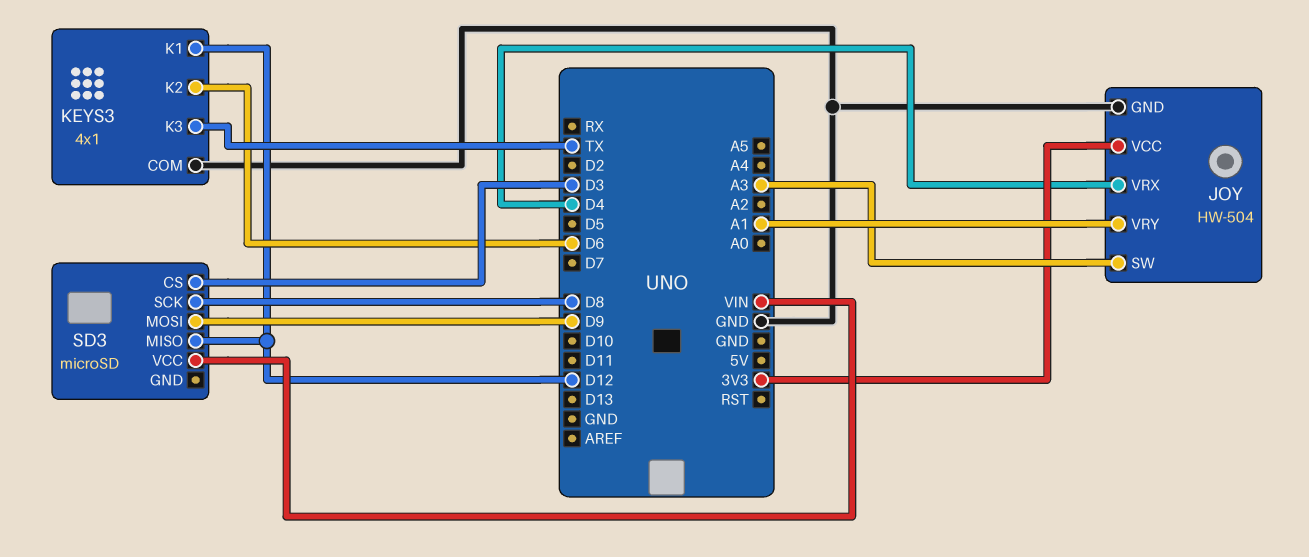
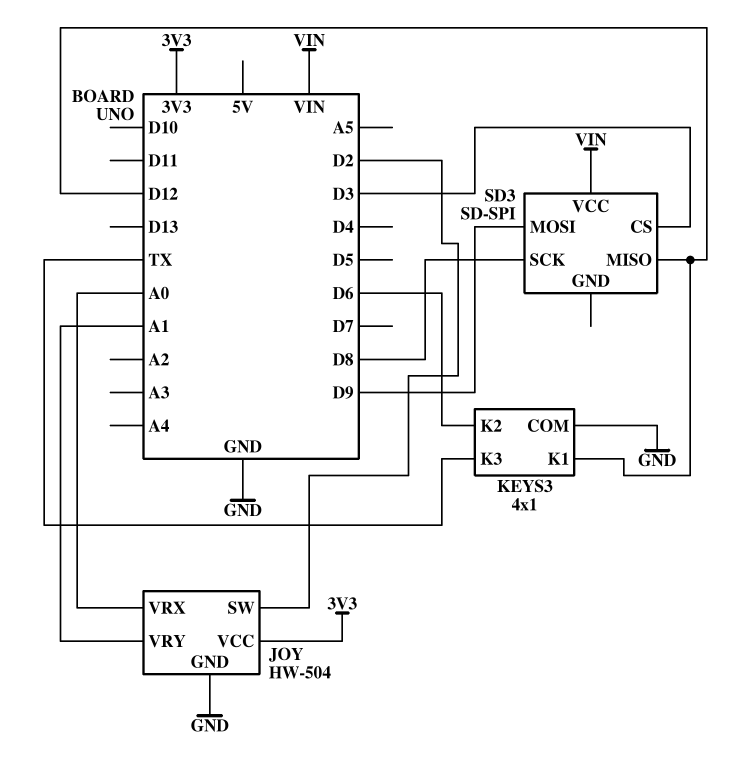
JOY pin SW: A3 -> D2
JOY pin VRX: D4 -> A0
SD3: microSD -> SD-SPI

